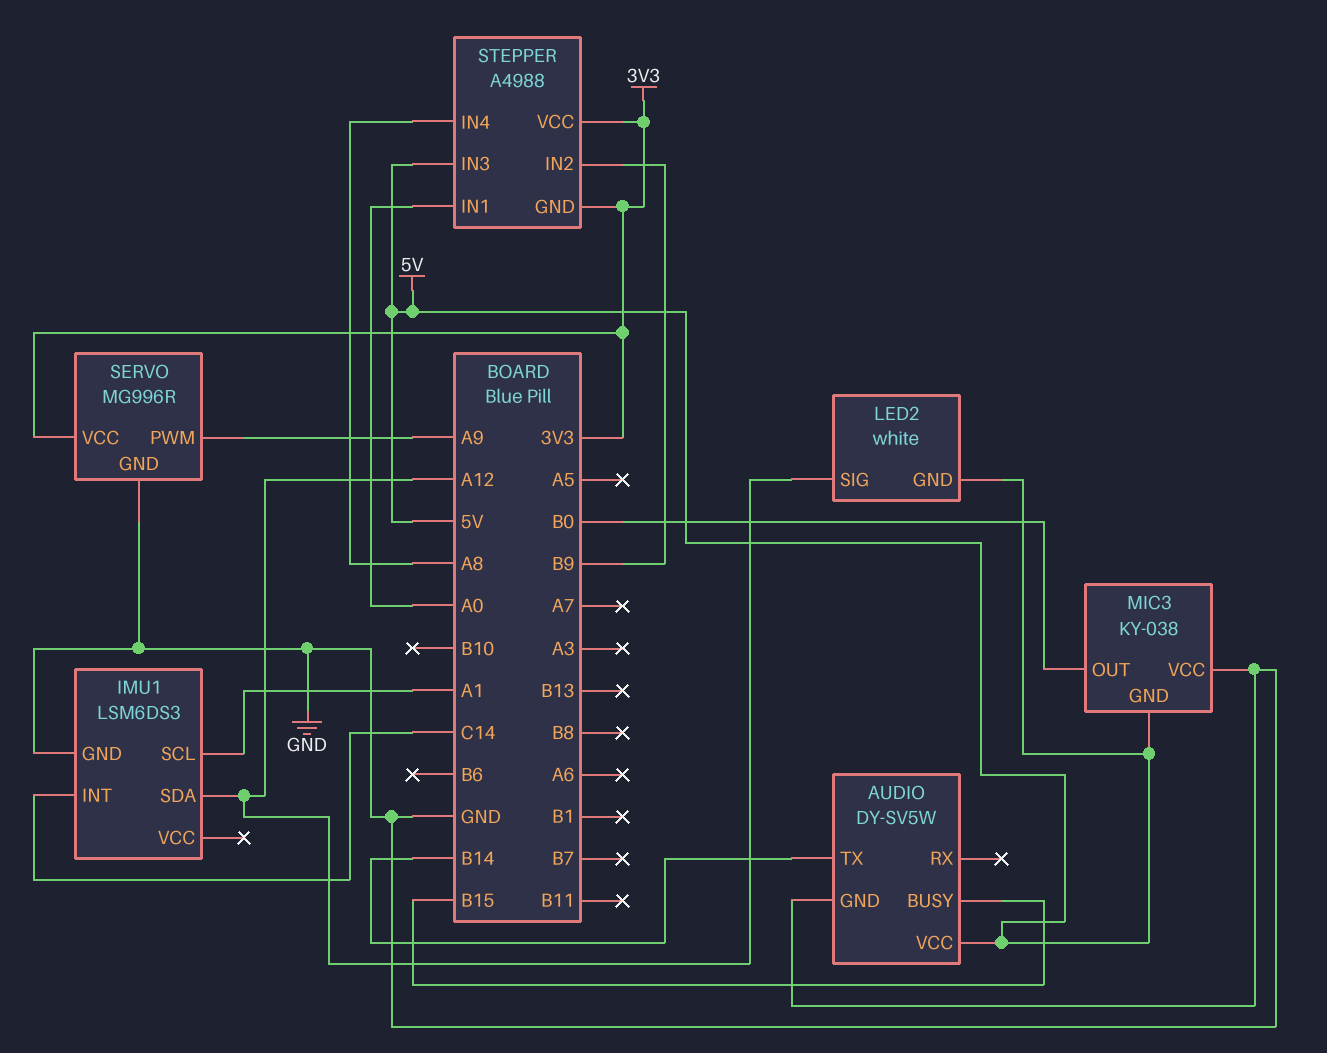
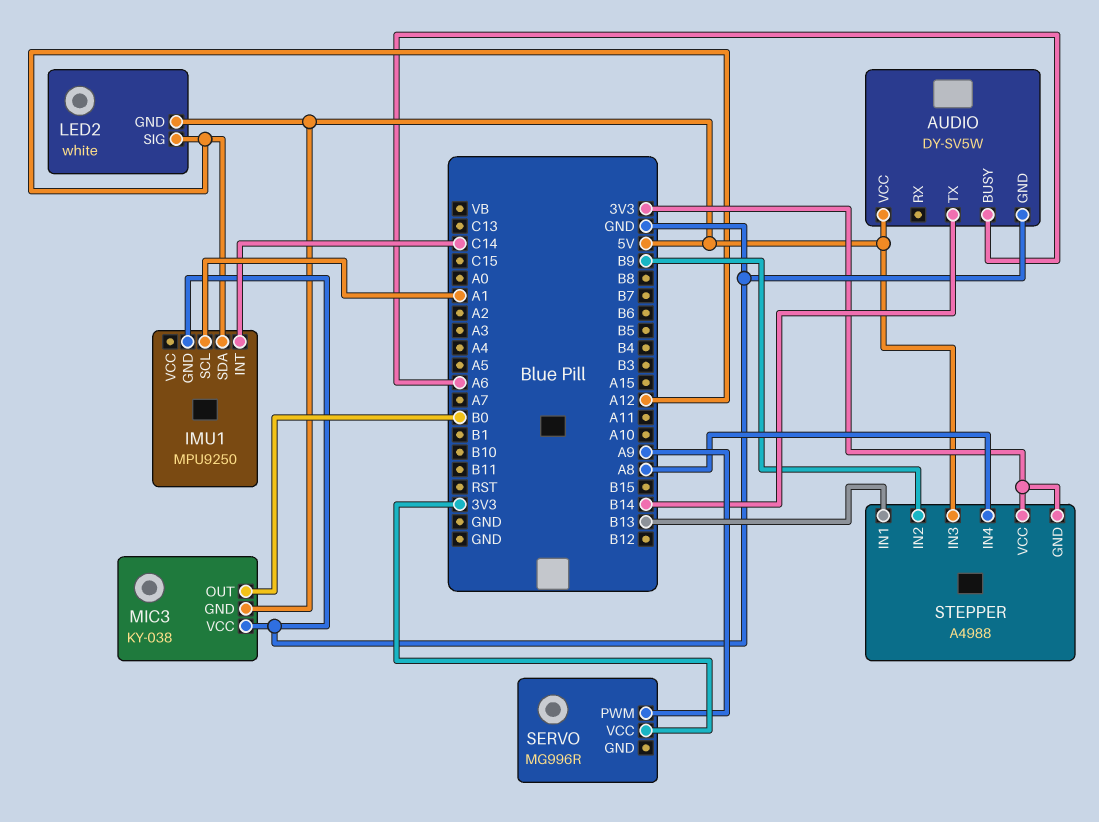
AUDIO pin BUSY: B15 -> A6
IMU1: LSM6DS3 -> MPU9250
SERVO pin GND: GND -> none
STEPPER pin IN1: A0 -> B13

